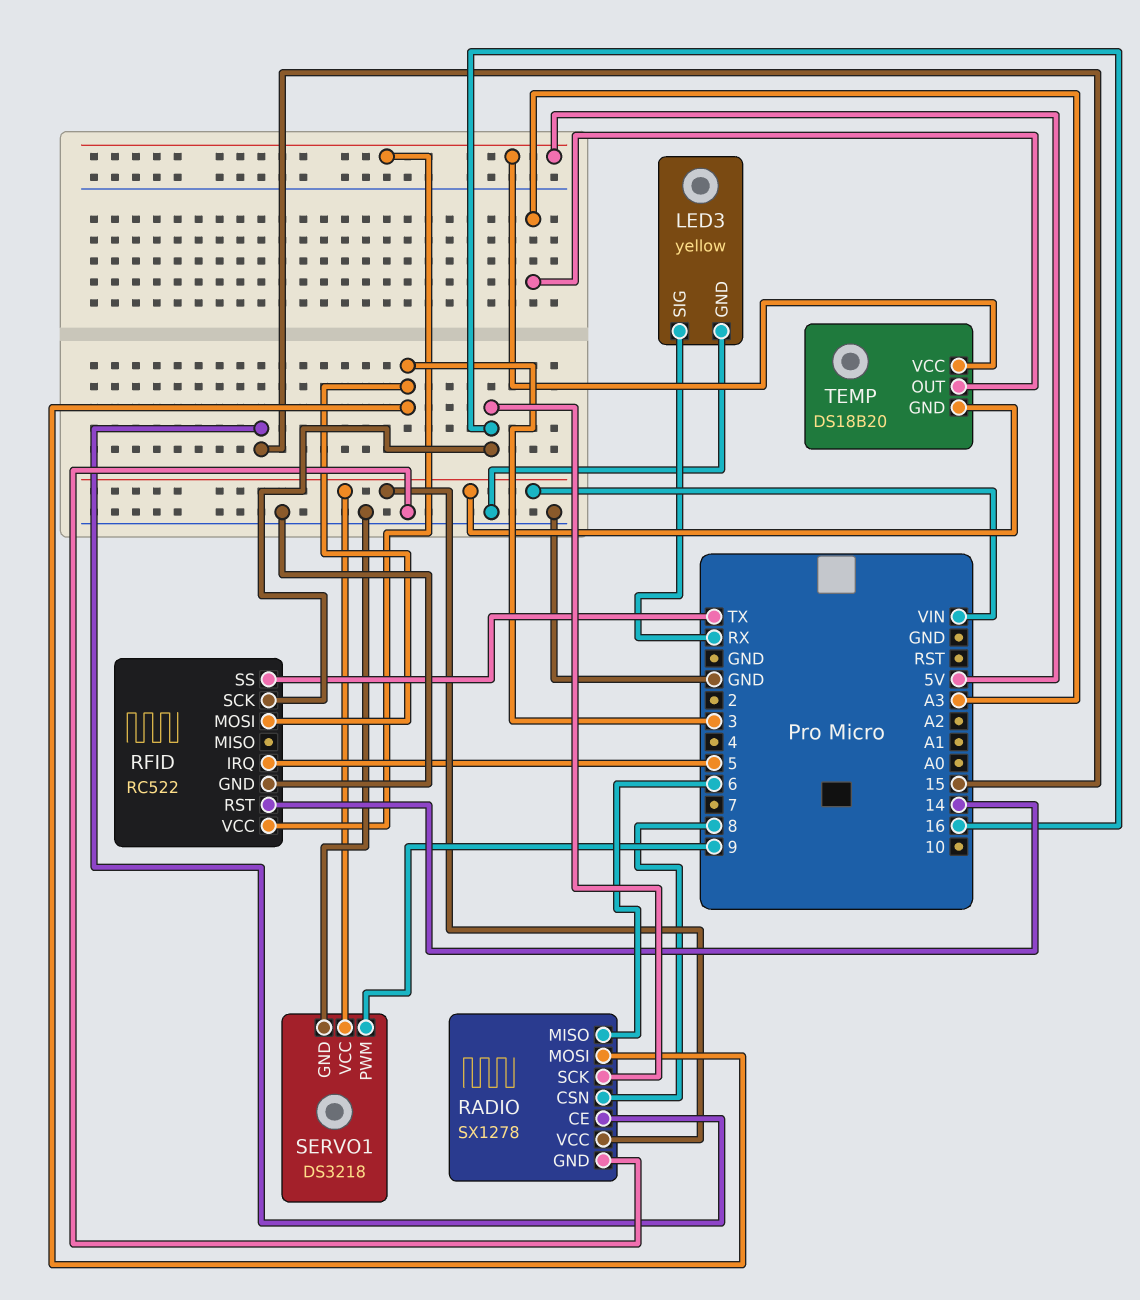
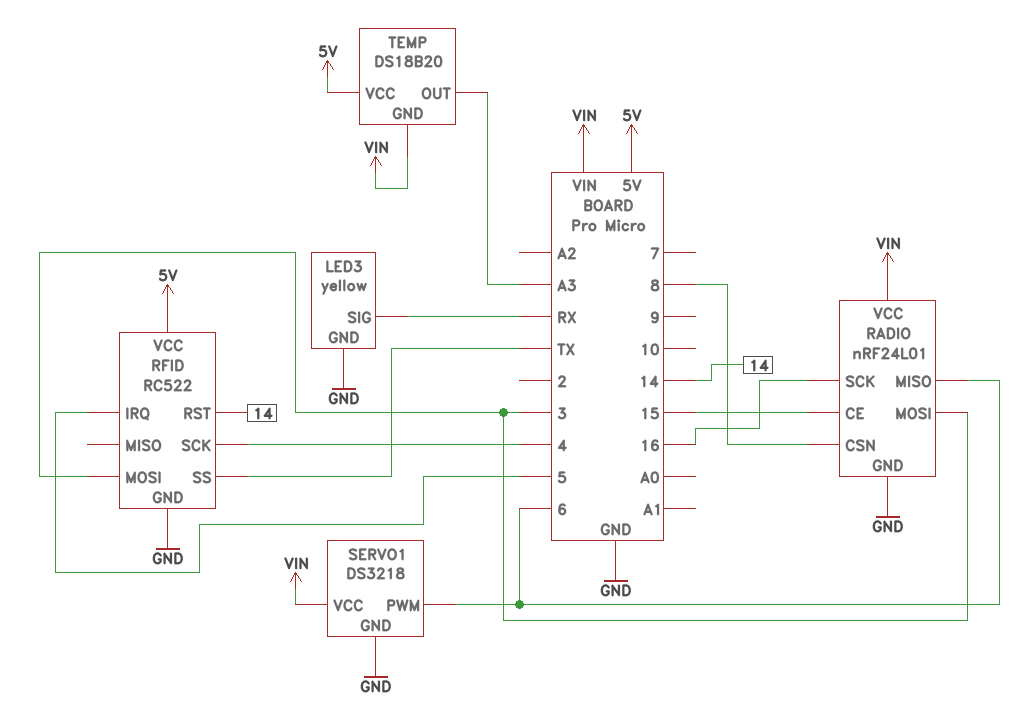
RADIO: SX1278 -> nRF24L01
RFID pin SCK: 16 -> 4
SERVO1 pin PWM: 9 -> 6

